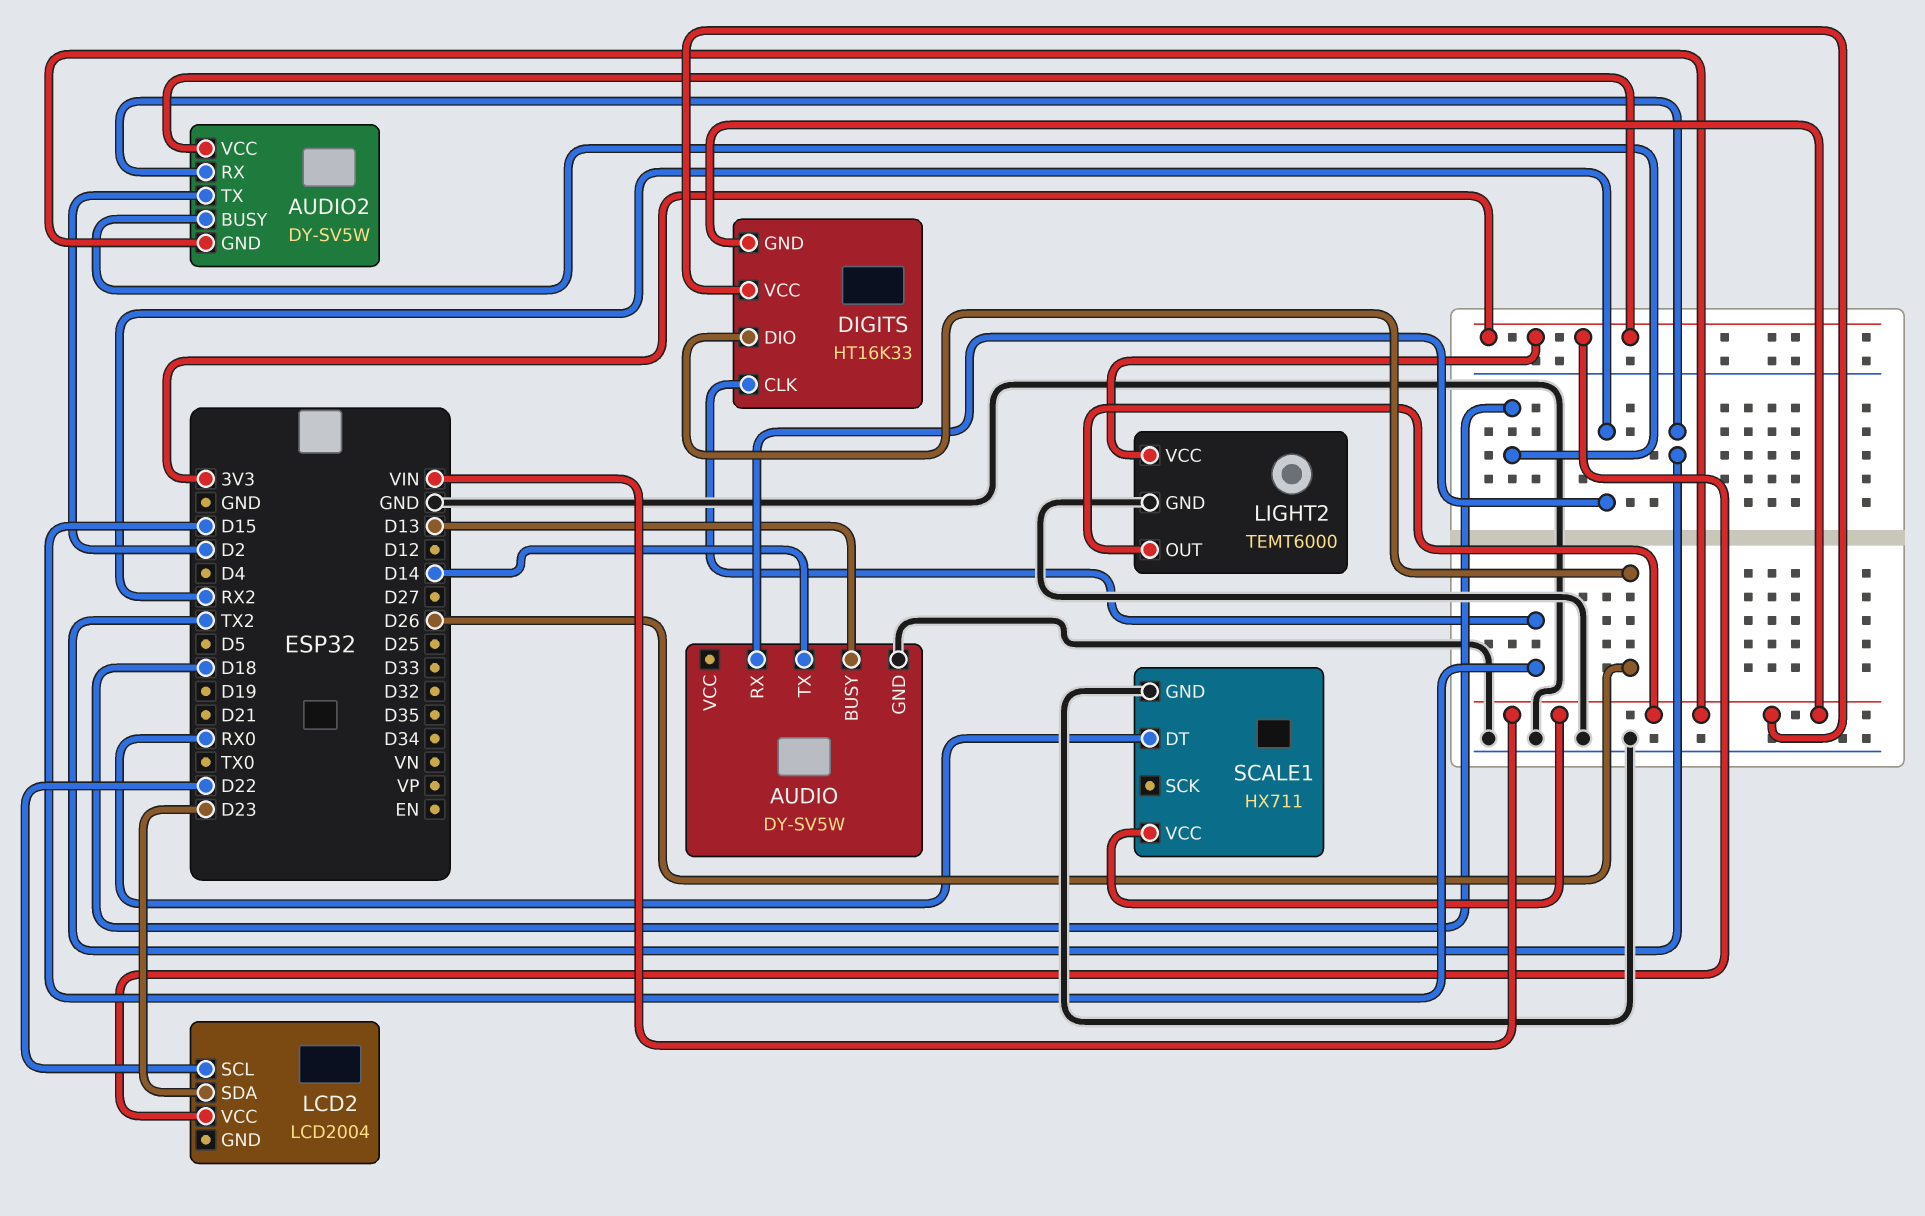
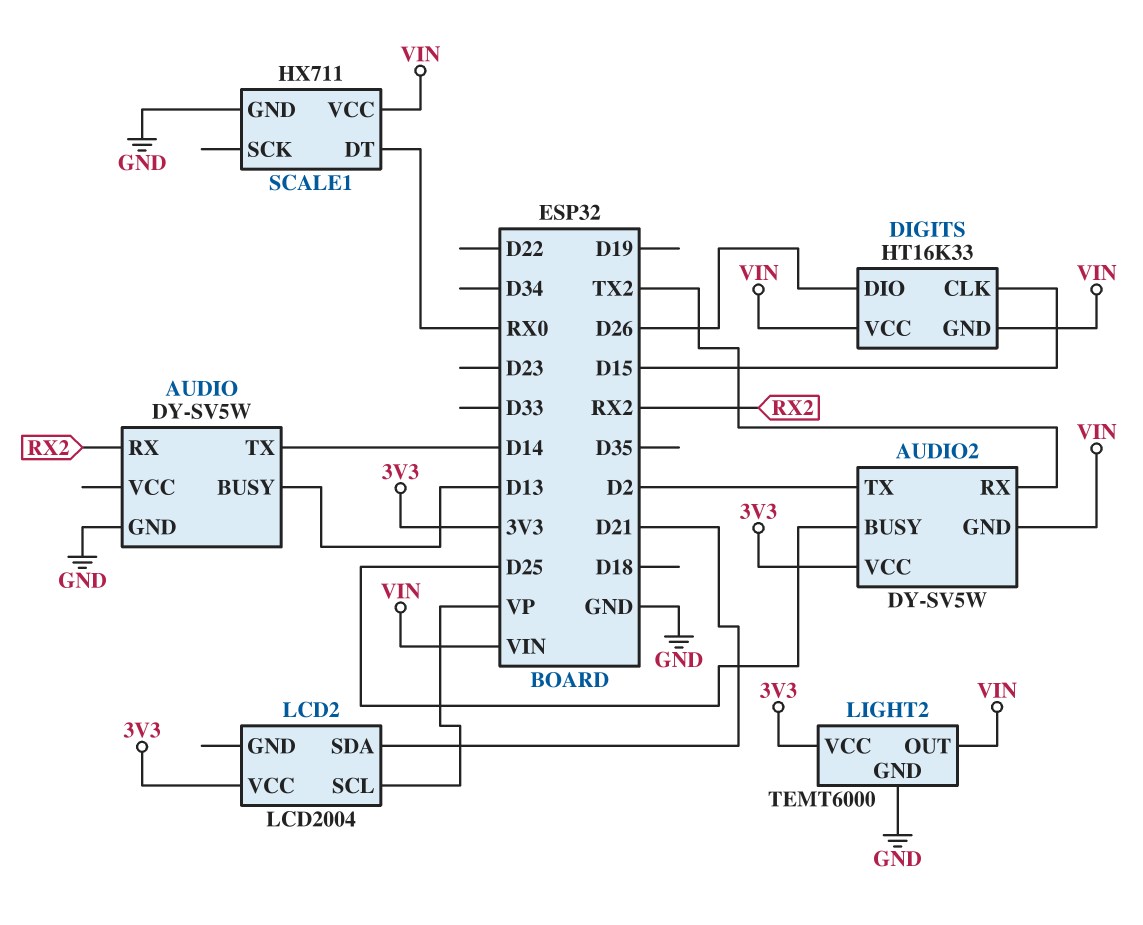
AUDIO2 pin BUSY: D18 -> D25
LCD2 pin SCL: D22 -> VP
LCD2 pin SDA: D23 -> D21

